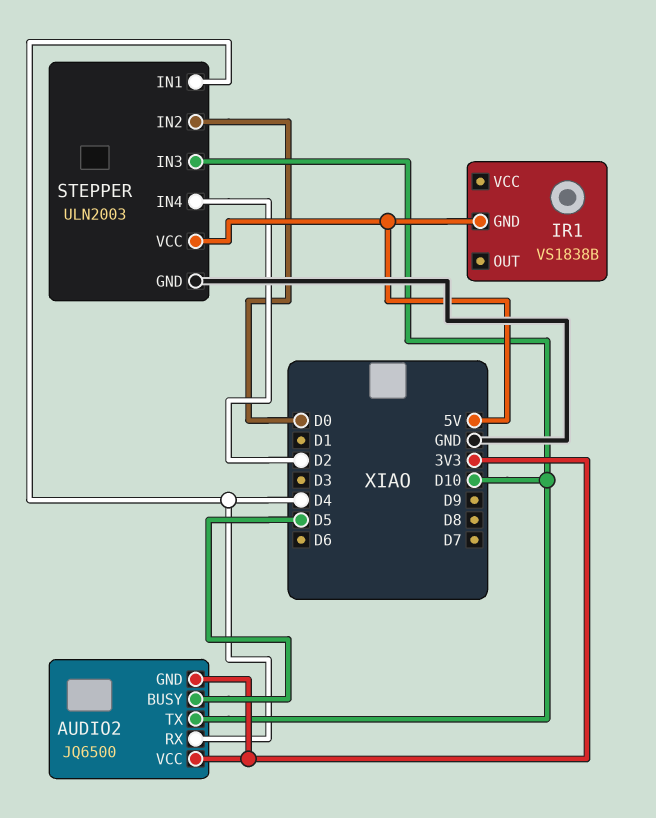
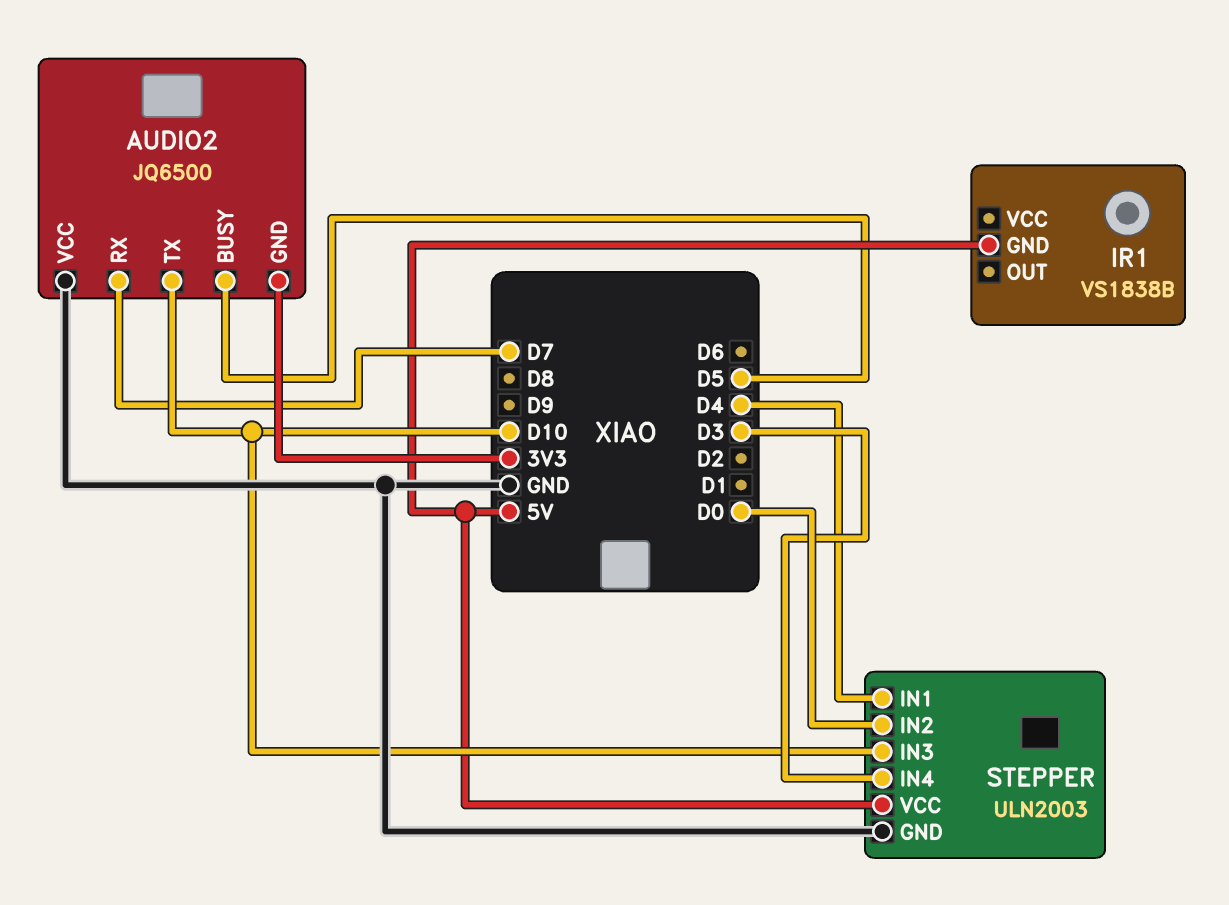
AUDIO2 pin RX: D4 -> D7
AUDIO2 pin VCC: 3V3 -> GND
STEPPER pin IN4: D2 -> D3

